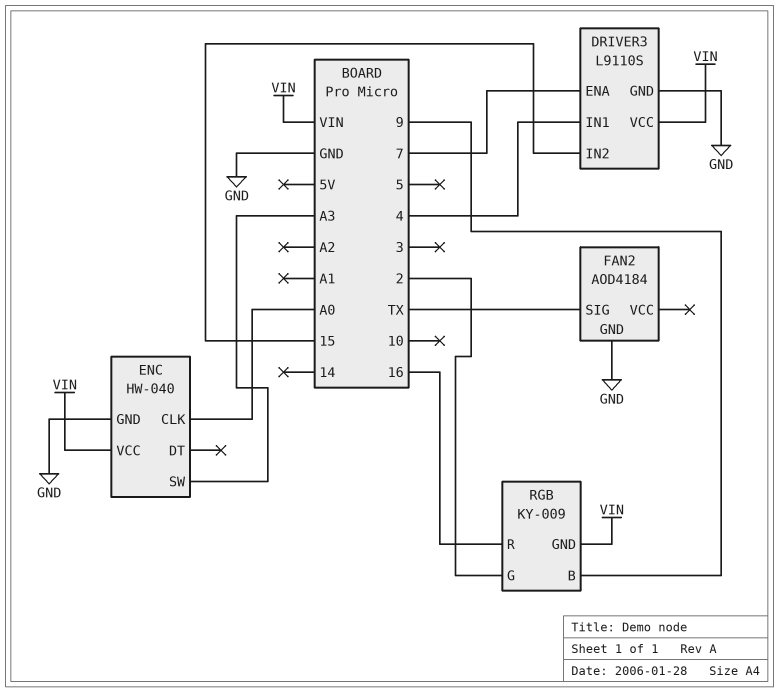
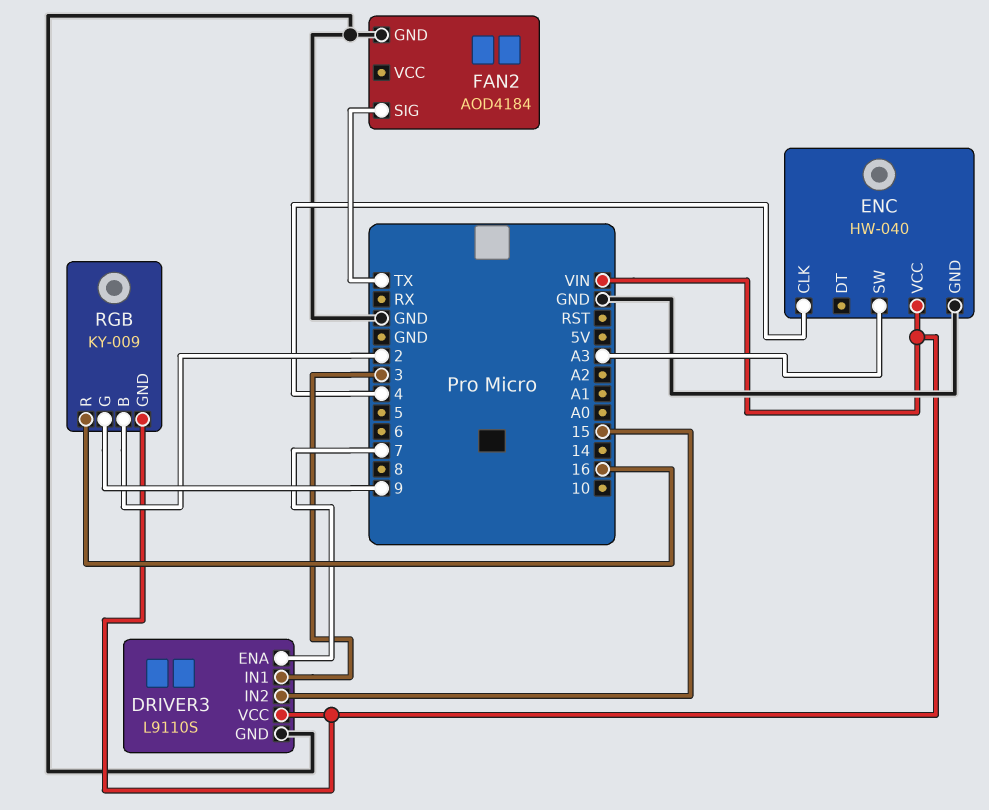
DRIVER3 pin IN1: 4 -> 3
ENC pin CLK: A0 -> 4
RGB pin B: 9 -> 2
RGB pin G: 2 -> 9

